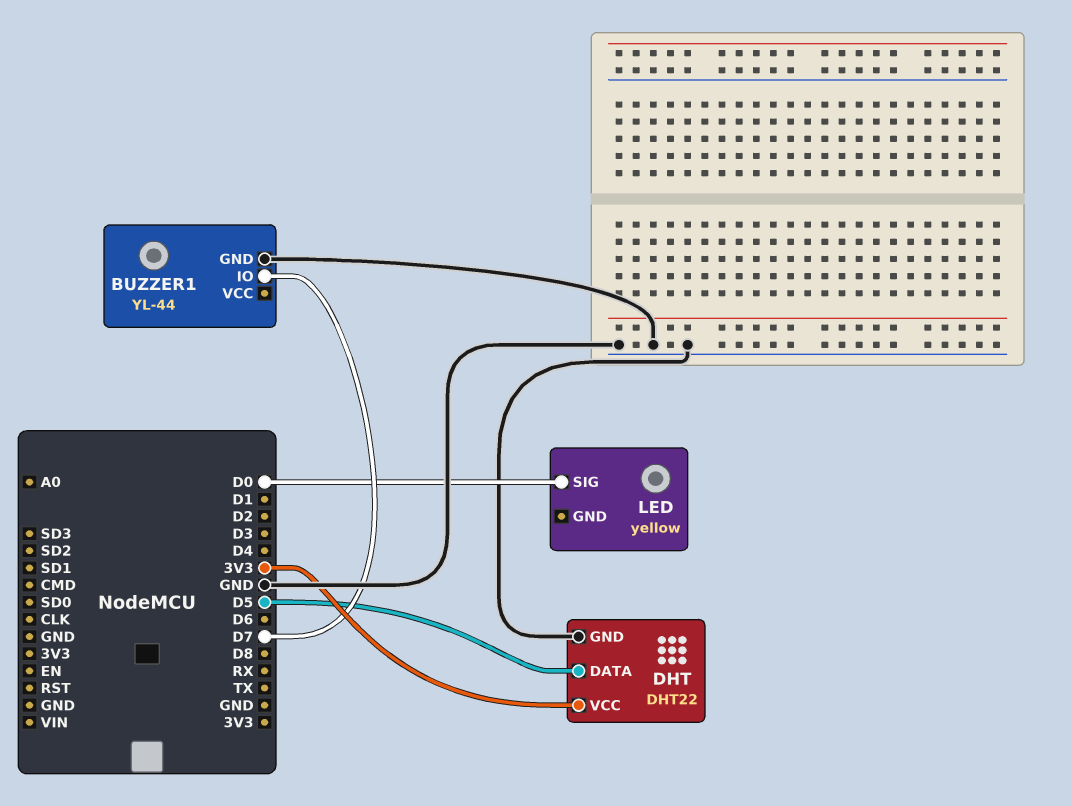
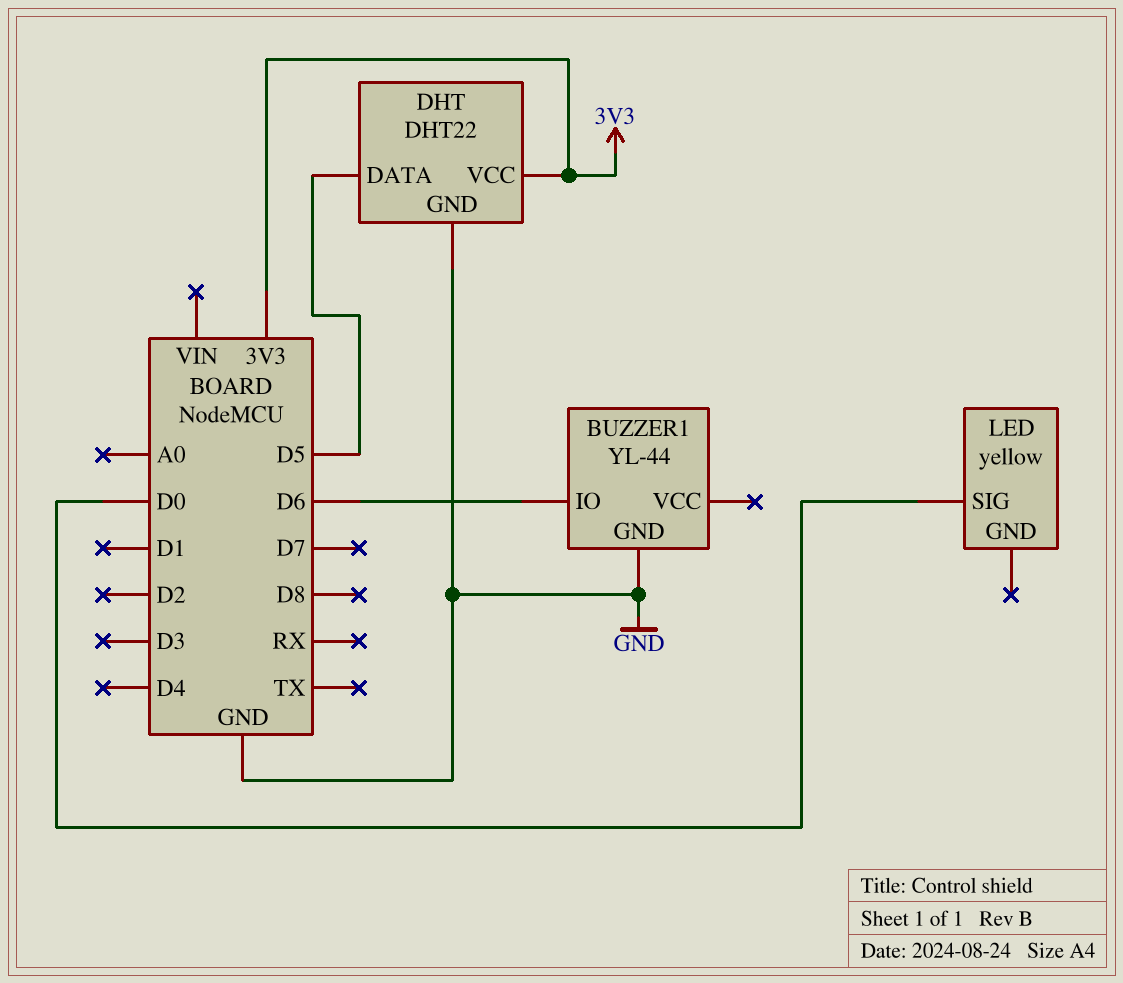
BUZZER1 pin IO: D7 -> D6

